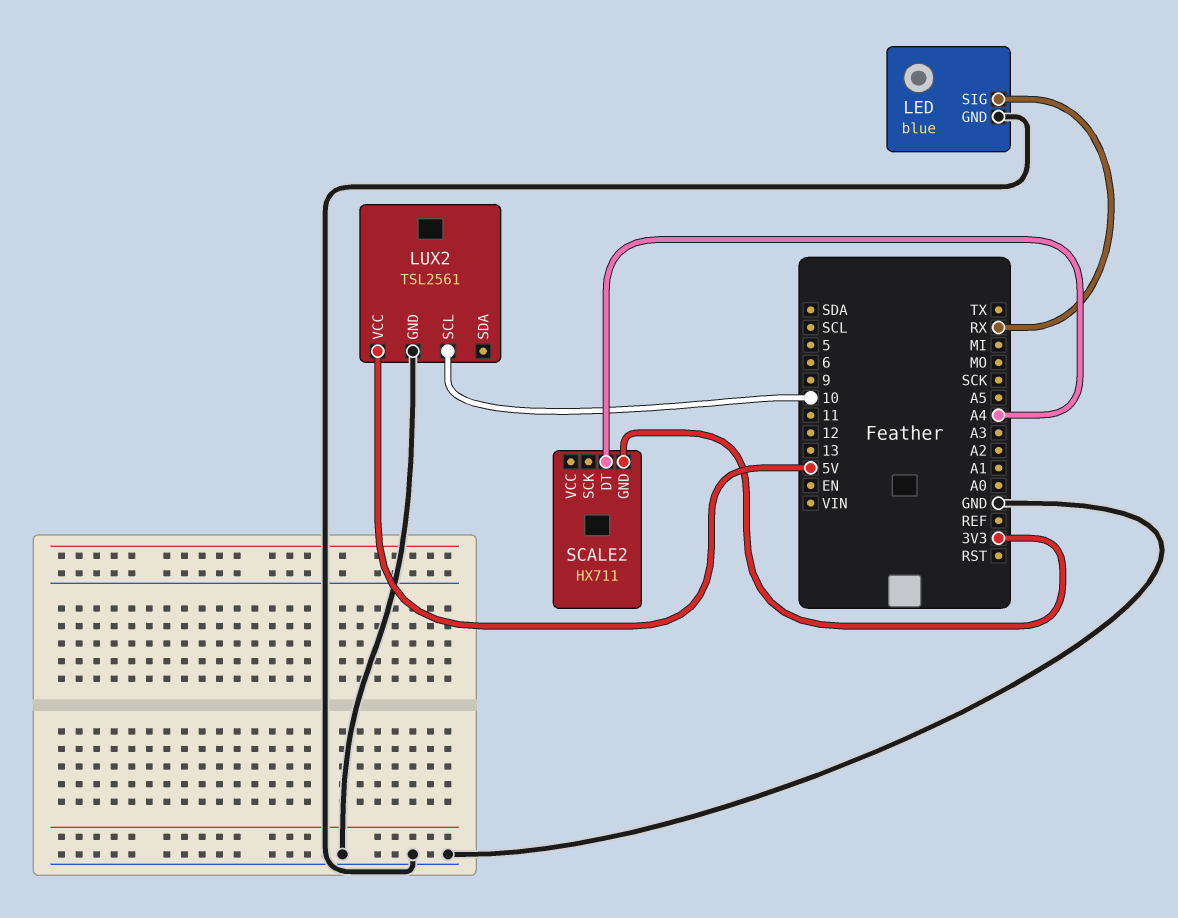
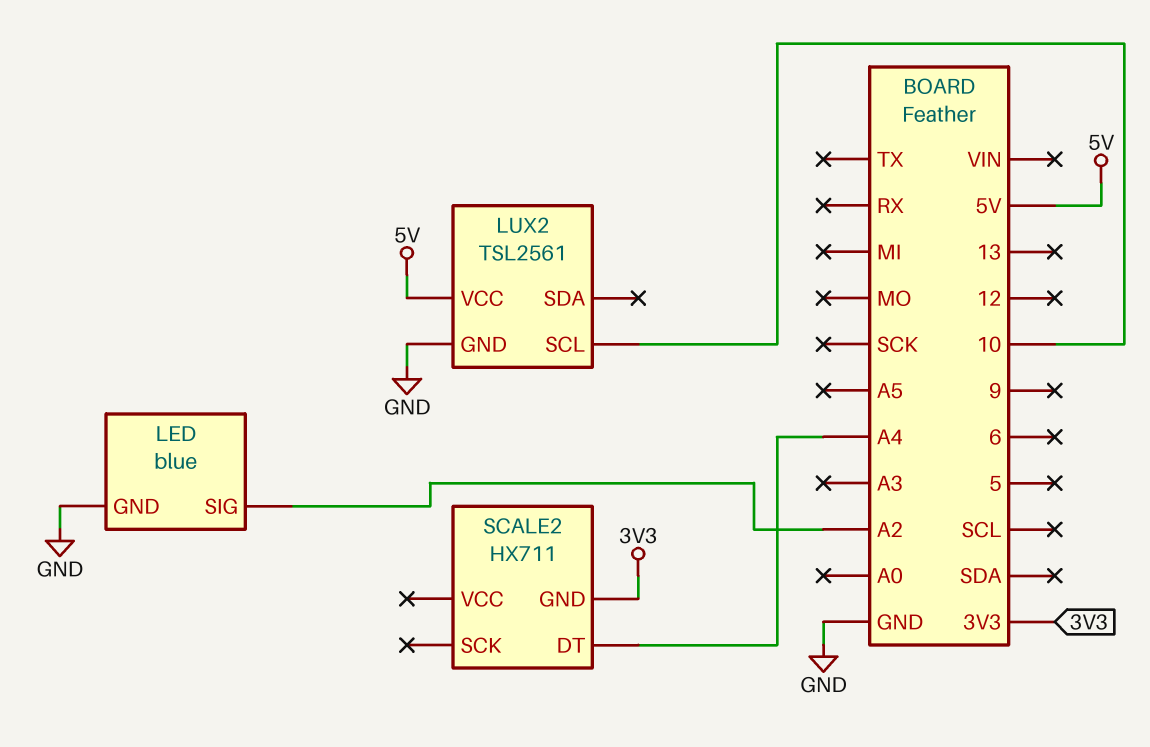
LED pin SIG: RX -> A2

